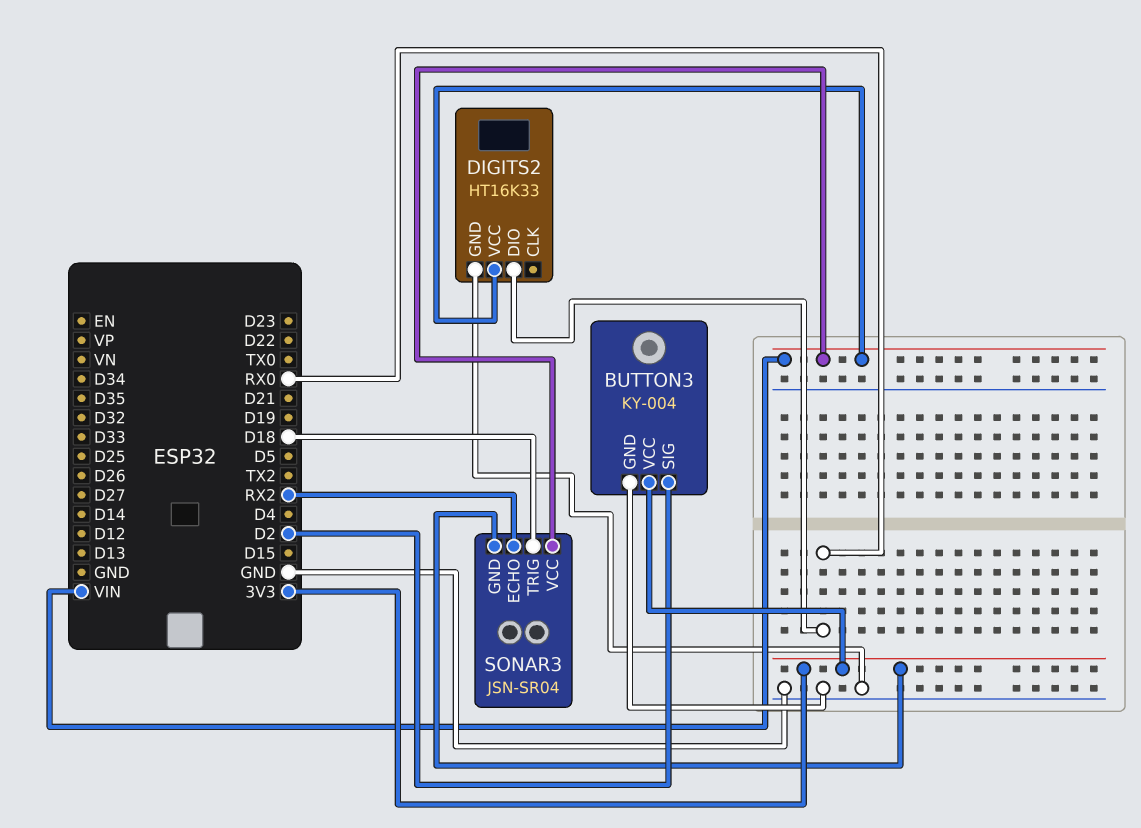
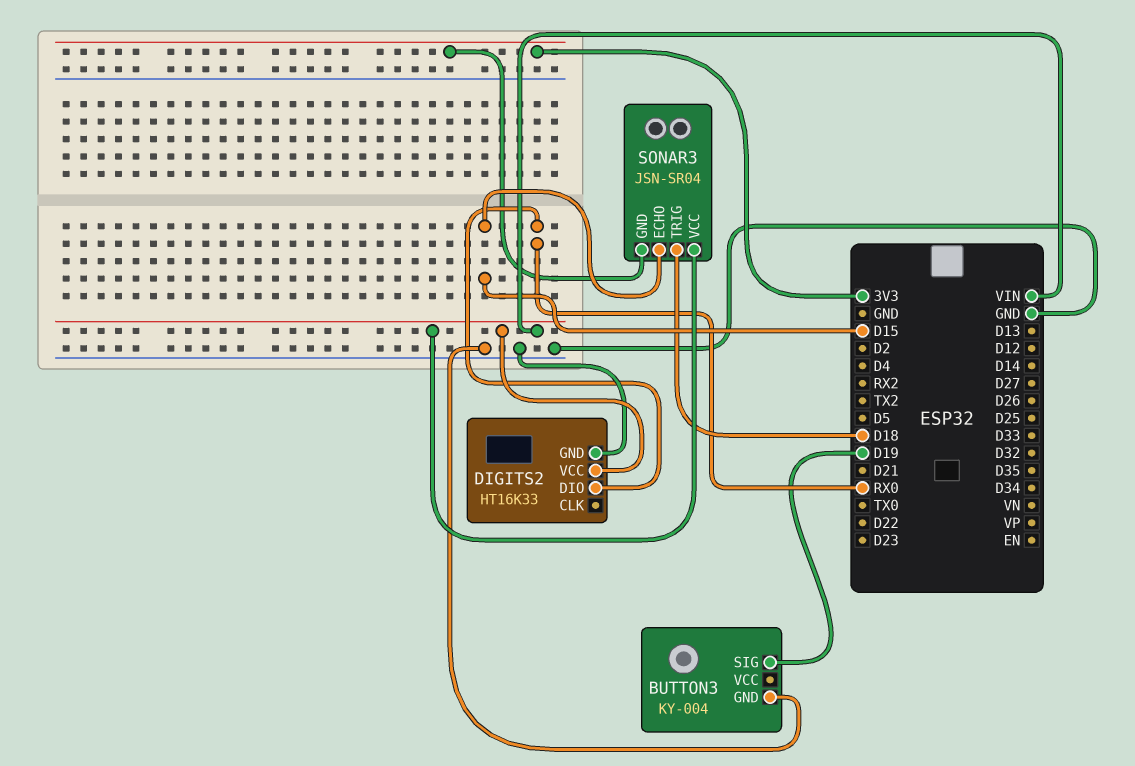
BUTTON3 pin SIG: D2 -> D19
BUTTON3 pin VCC: 3V3 -> none
SONAR3 pin ECHO: RX2 -> D15

